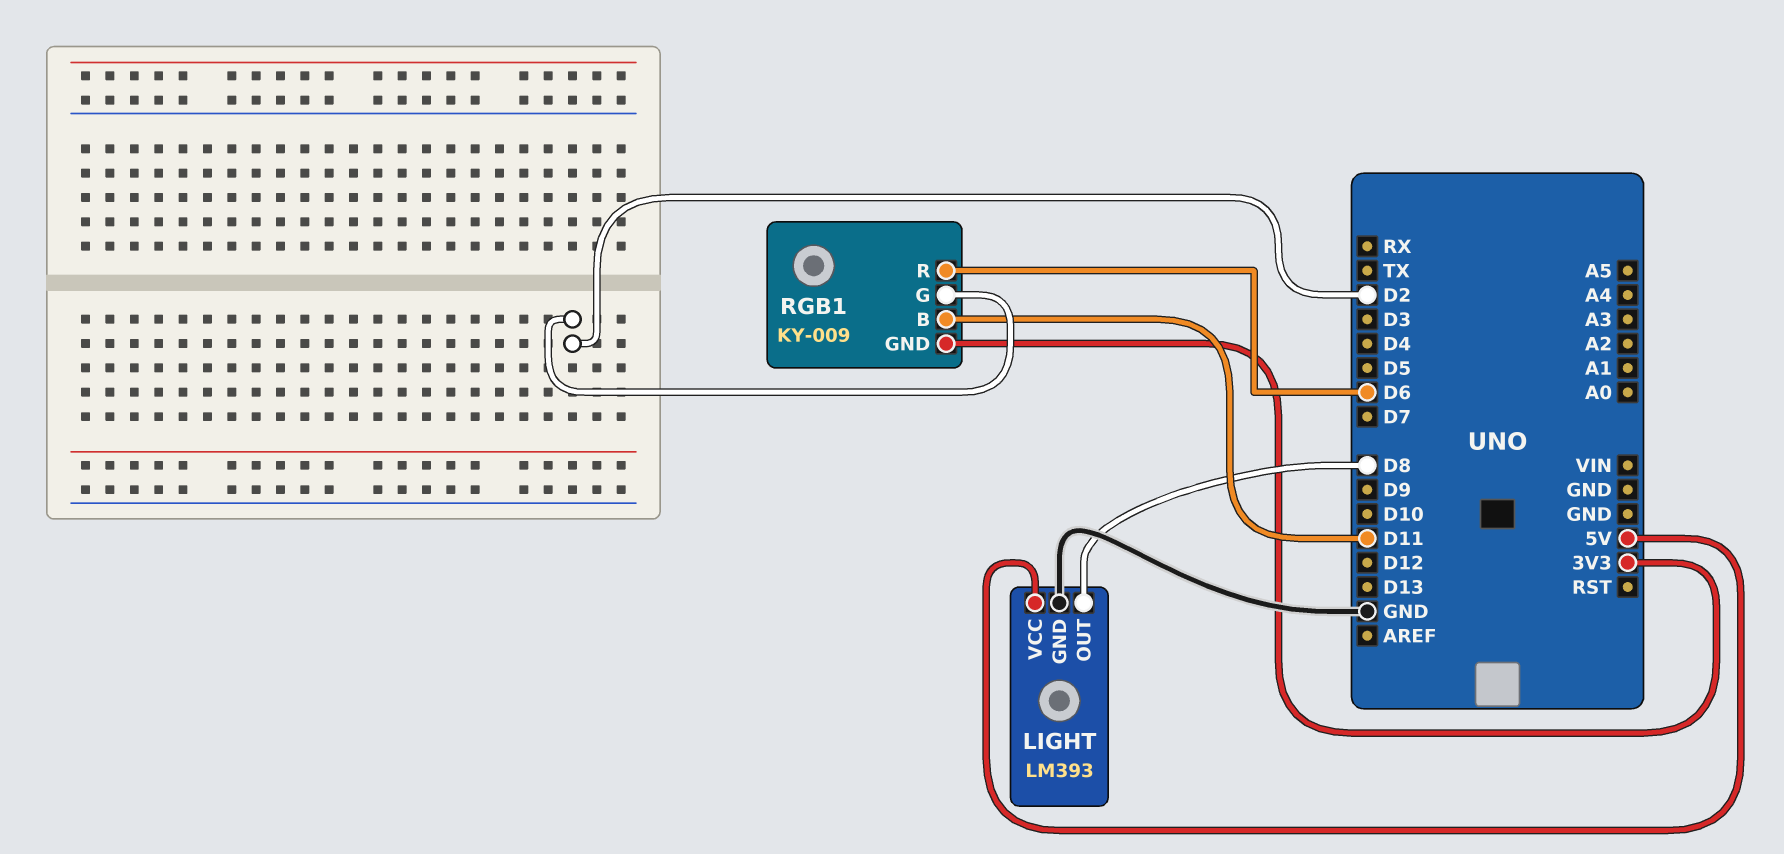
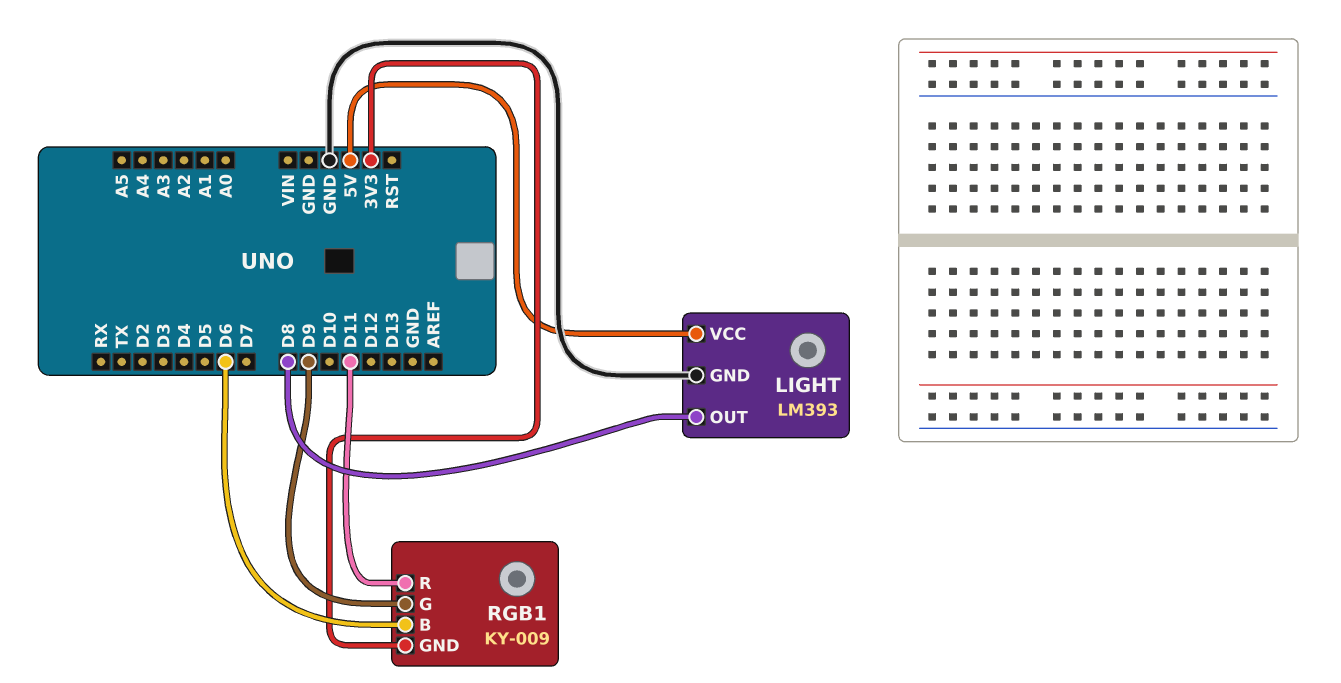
RGB1 pin B: D11 -> D6
RGB1 pin G: D2 -> D9
RGB1 pin R: D6 -> D11

